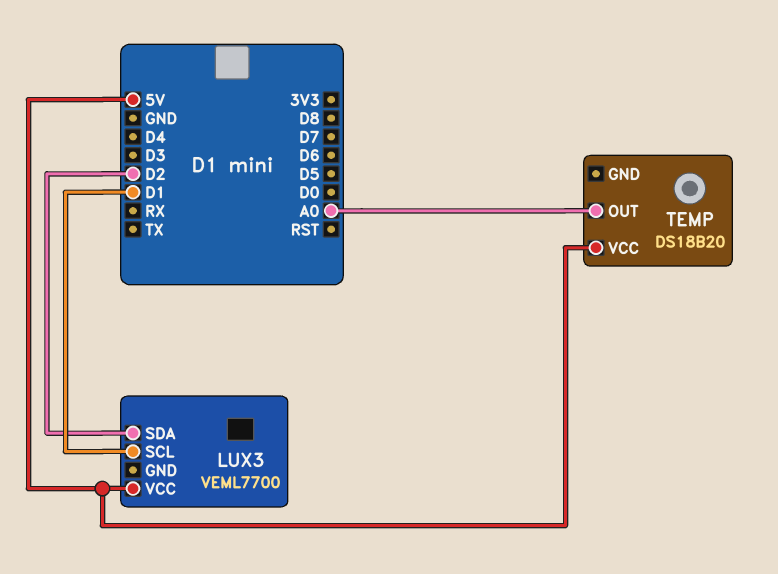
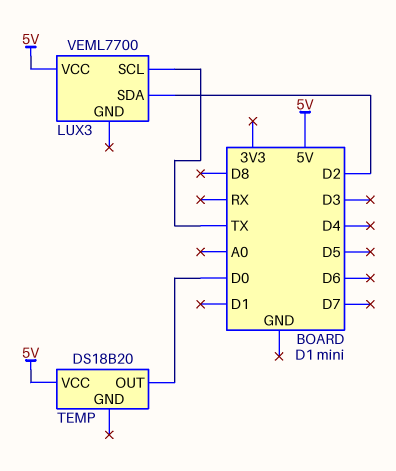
LUX3 pin SCL: D1 -> TX
TEMP pin OUT: A0 -> D0

